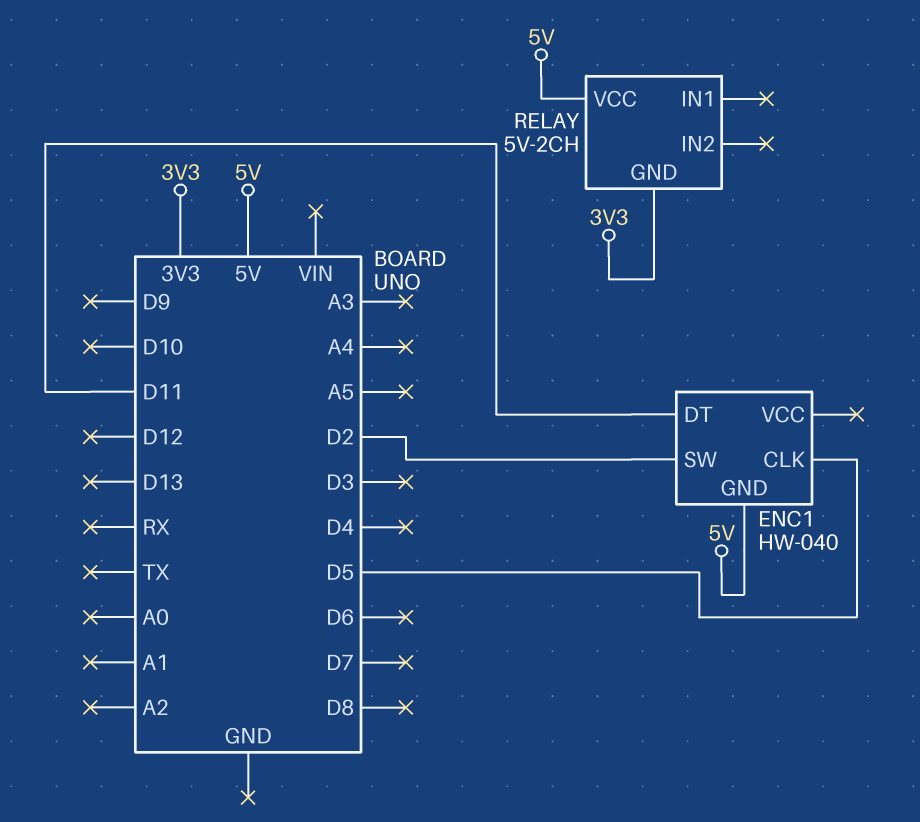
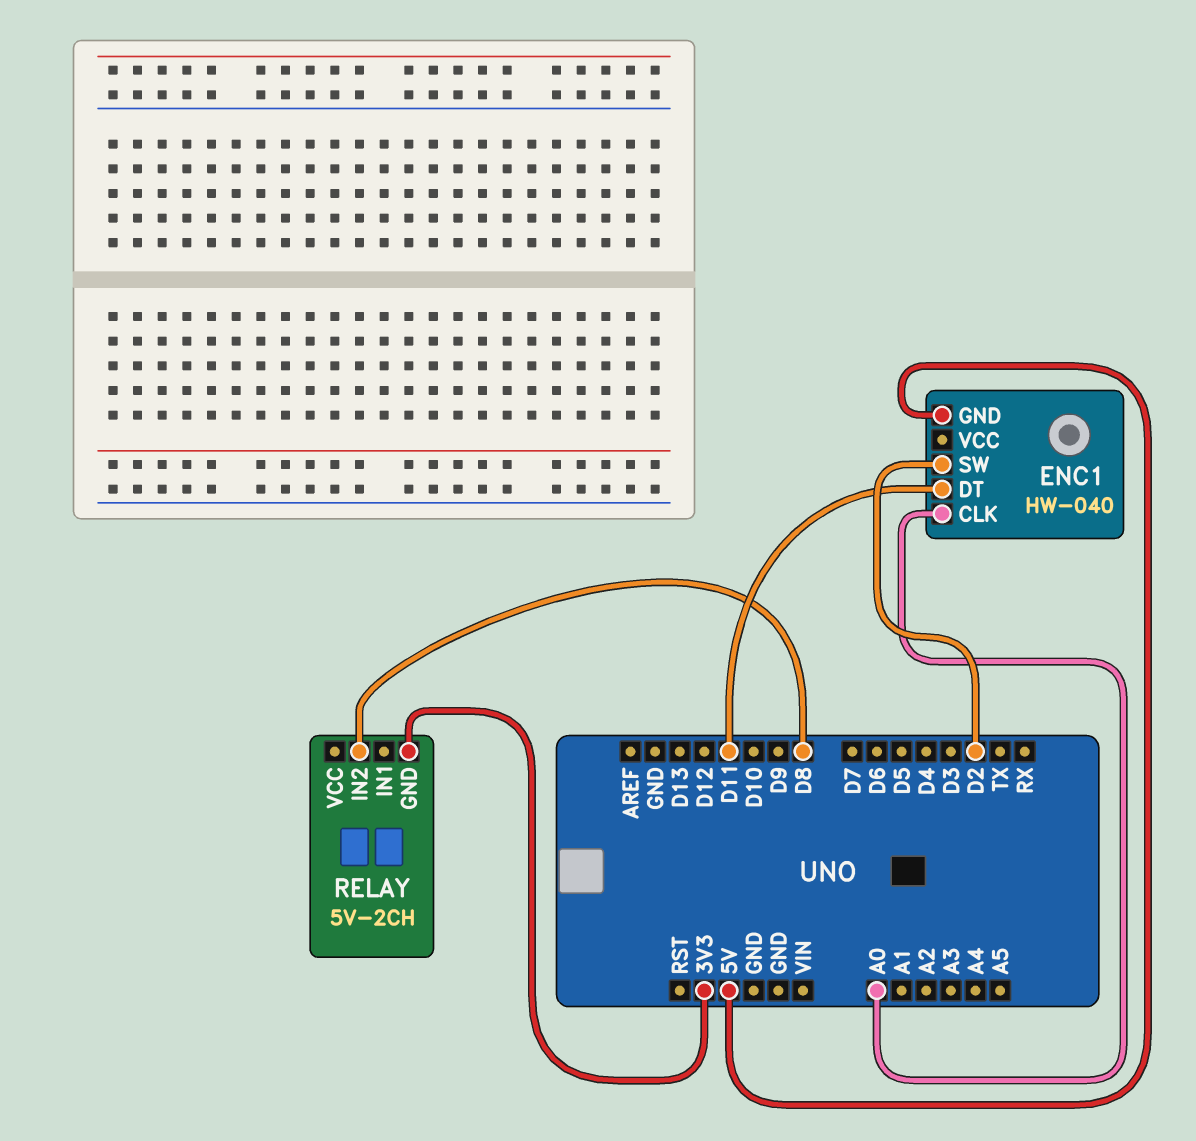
ENC1 pin CLK: D5 -> A0
RELAY pin IN2: none -> D8
RELAY pin VCC: 5V -> none

